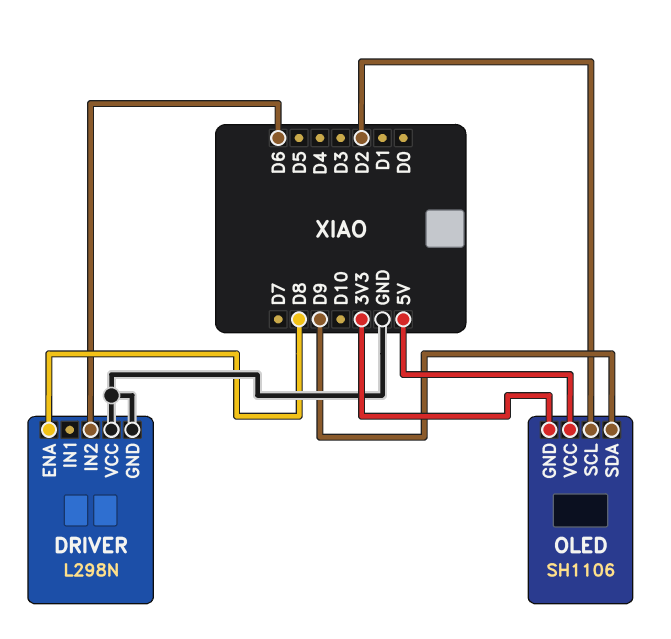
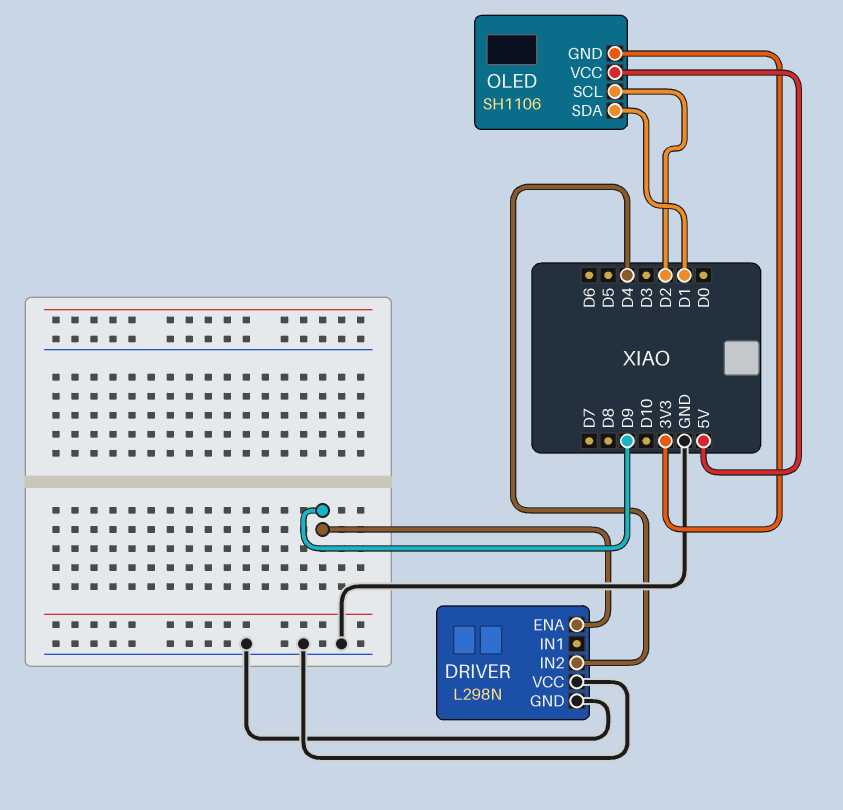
DRIVER pin ENA: D8 -> D9
DRIVER pin IN2: D6 -> D4
OLED pin SDA: D9 -> D1

